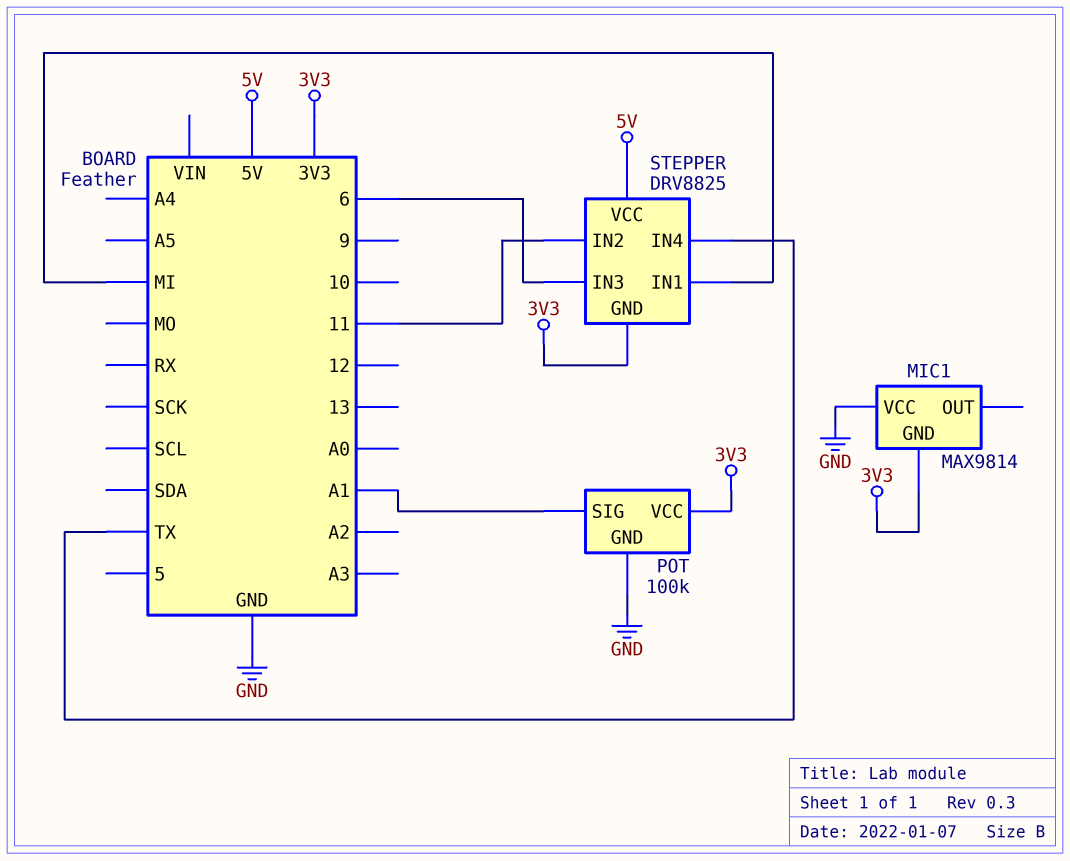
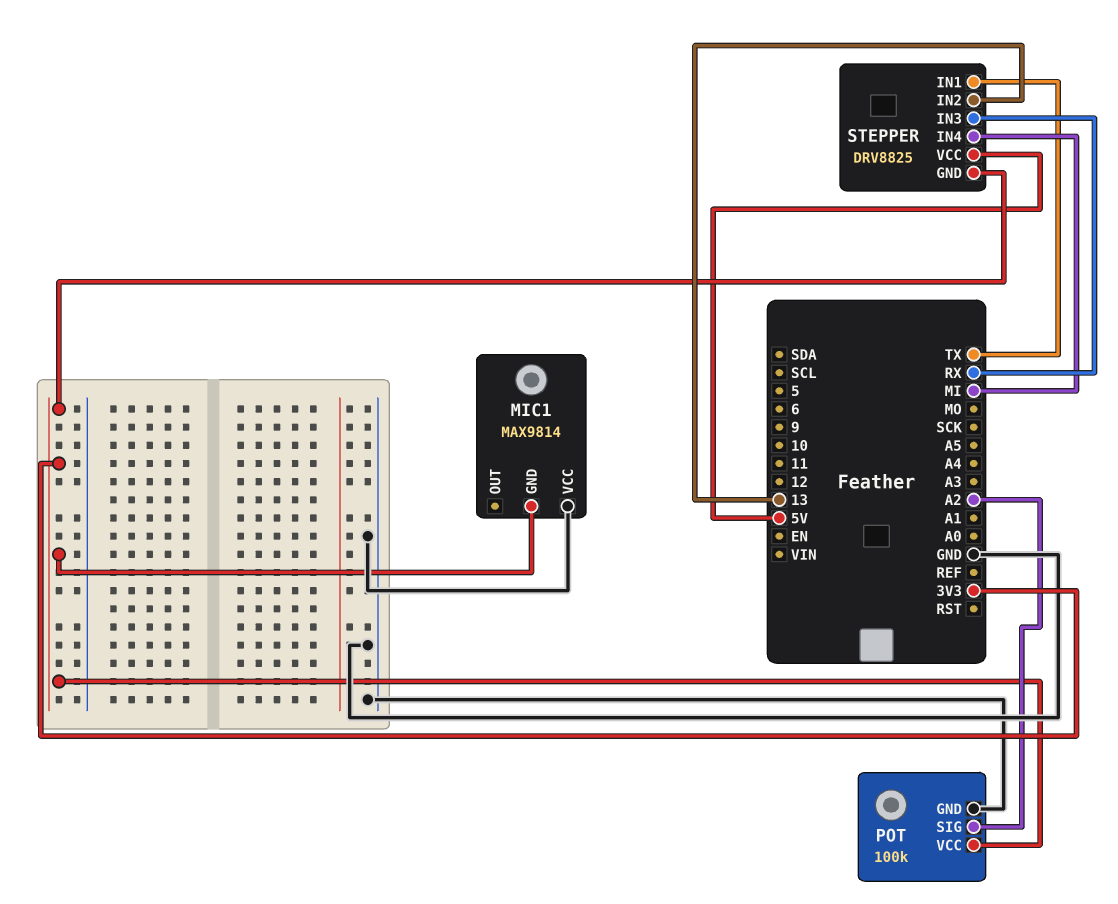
POT pin SIG: A1 -> A2
STEPPER pin IN1: MI -> TX
STEPPER pin IN2: 11 -> 13
STEPPER pin IN3: 6 -> RX
STEPPER pin IN4: TX -> MI

